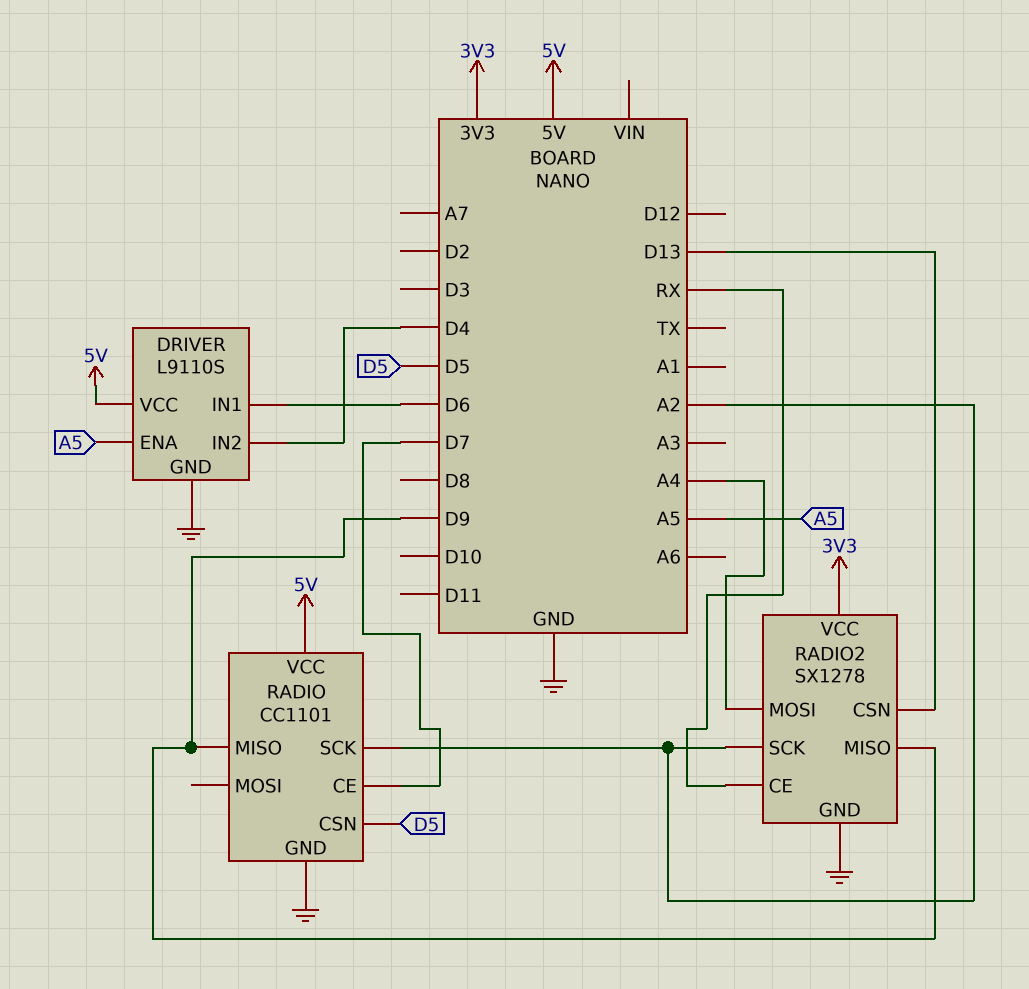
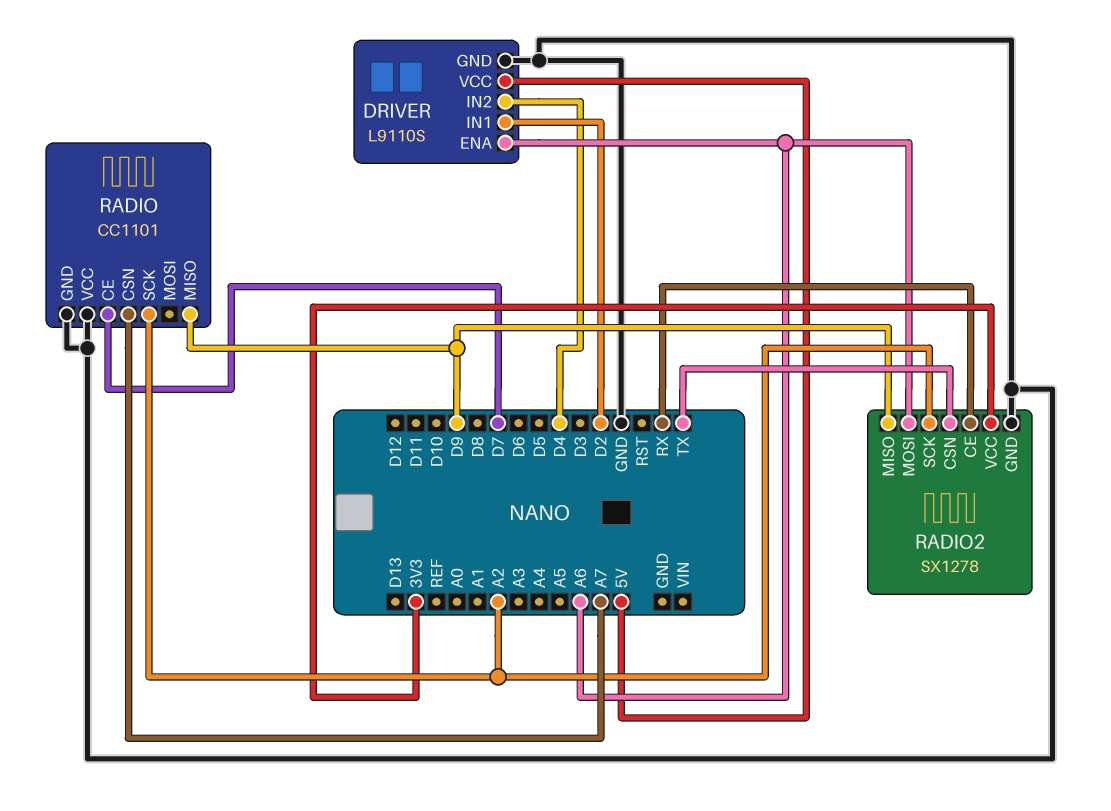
DRIVER pin ENA: A5 -> A6
DRIVER pin IN1: D6 -> D2
RADIO pin CSN: D5 -> A7
RADIO pin VCC: 5V -> GND
RADIO2 pin CSN: D13 -> TX
RADIO2 pin MOSI: A4 -> A6

